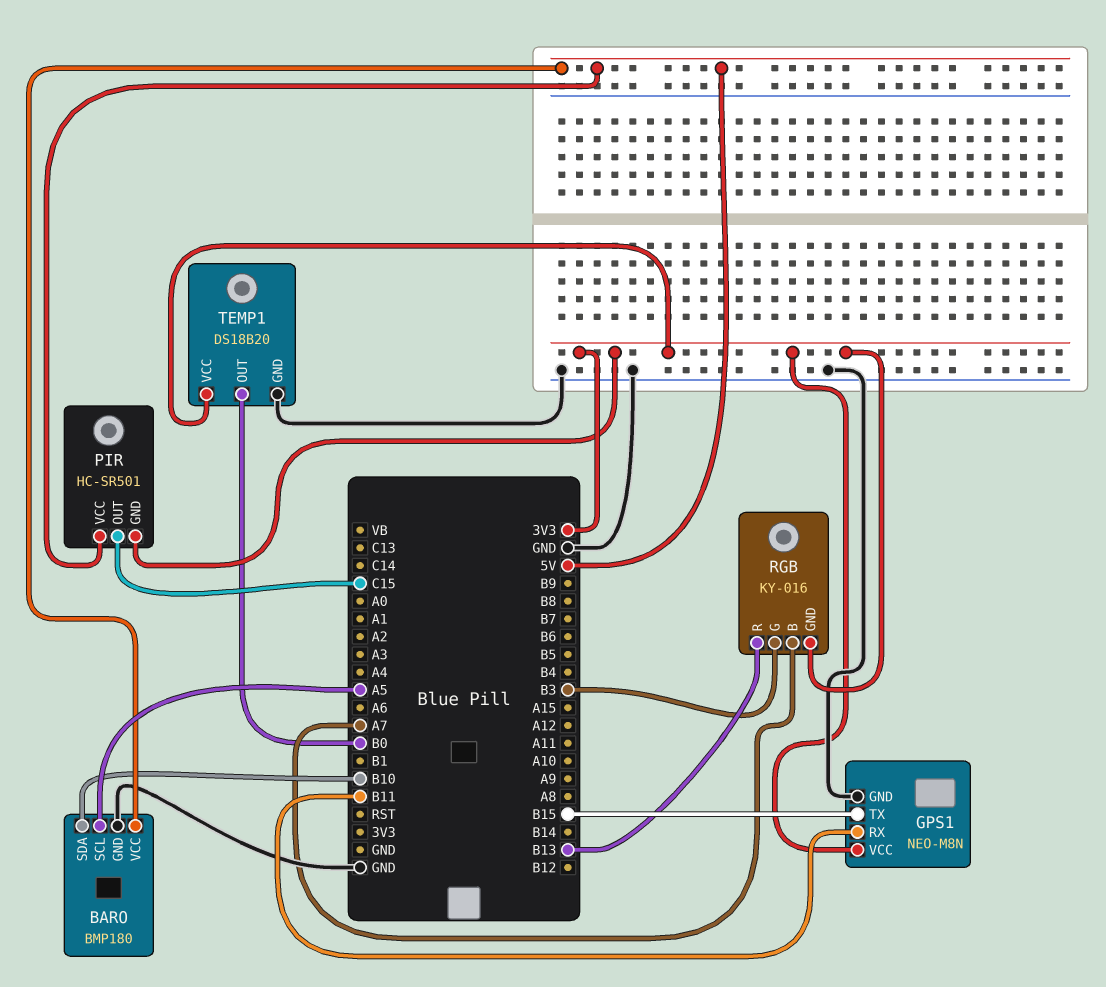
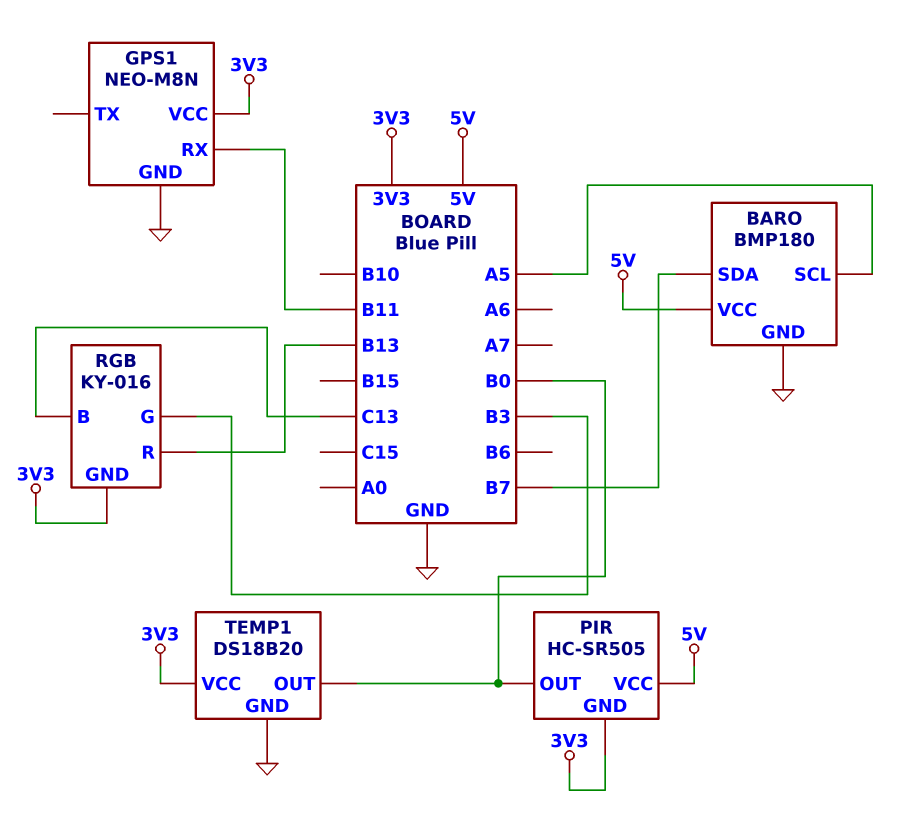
BARO pin SDA: B10 -> B7
GPS1 pin TX: B15 -> none
PIR: HC-SR501 -> HC-SR505
PIR pin OUT: C15 -> B0
RGB pin B: A7 -> C13

